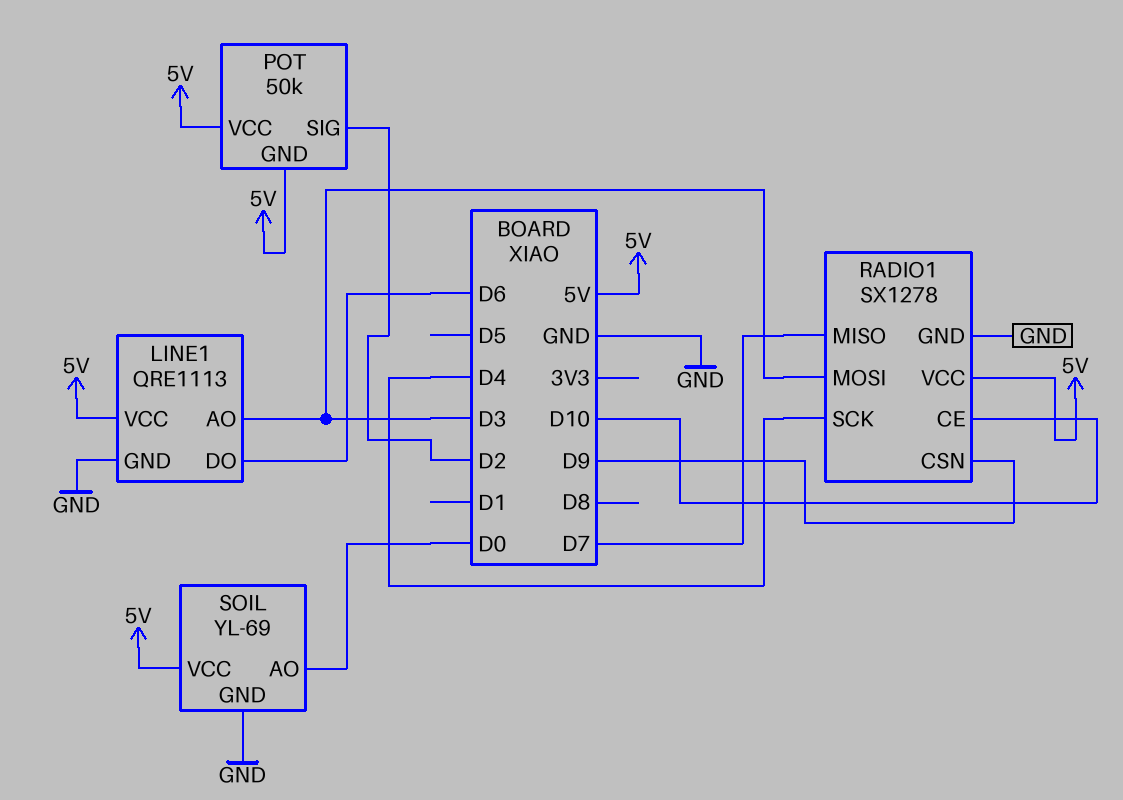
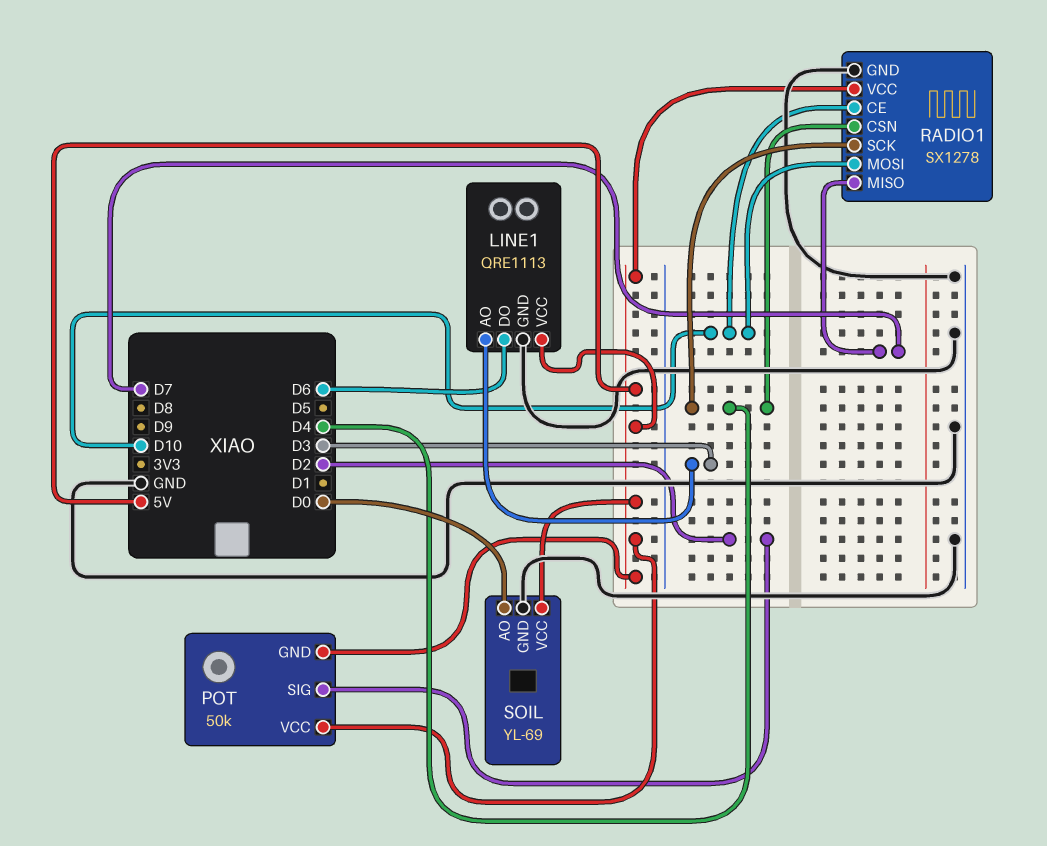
RADIO1 pin CSN: D9 -> D4
RADIO1 pin MOSI: D3 -> D10

